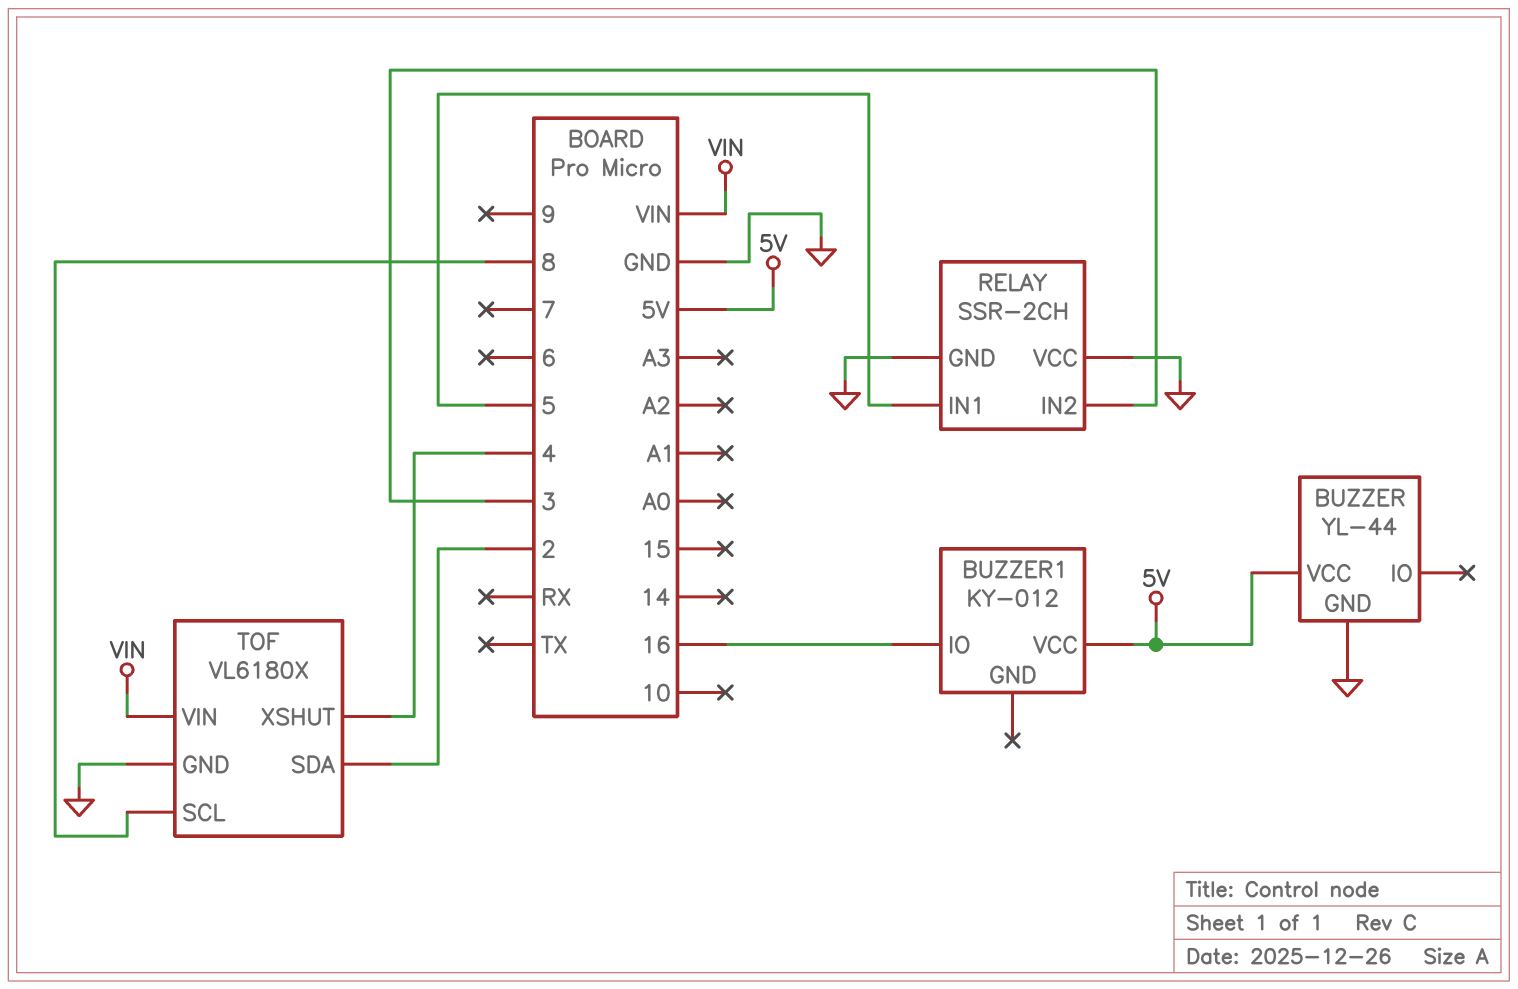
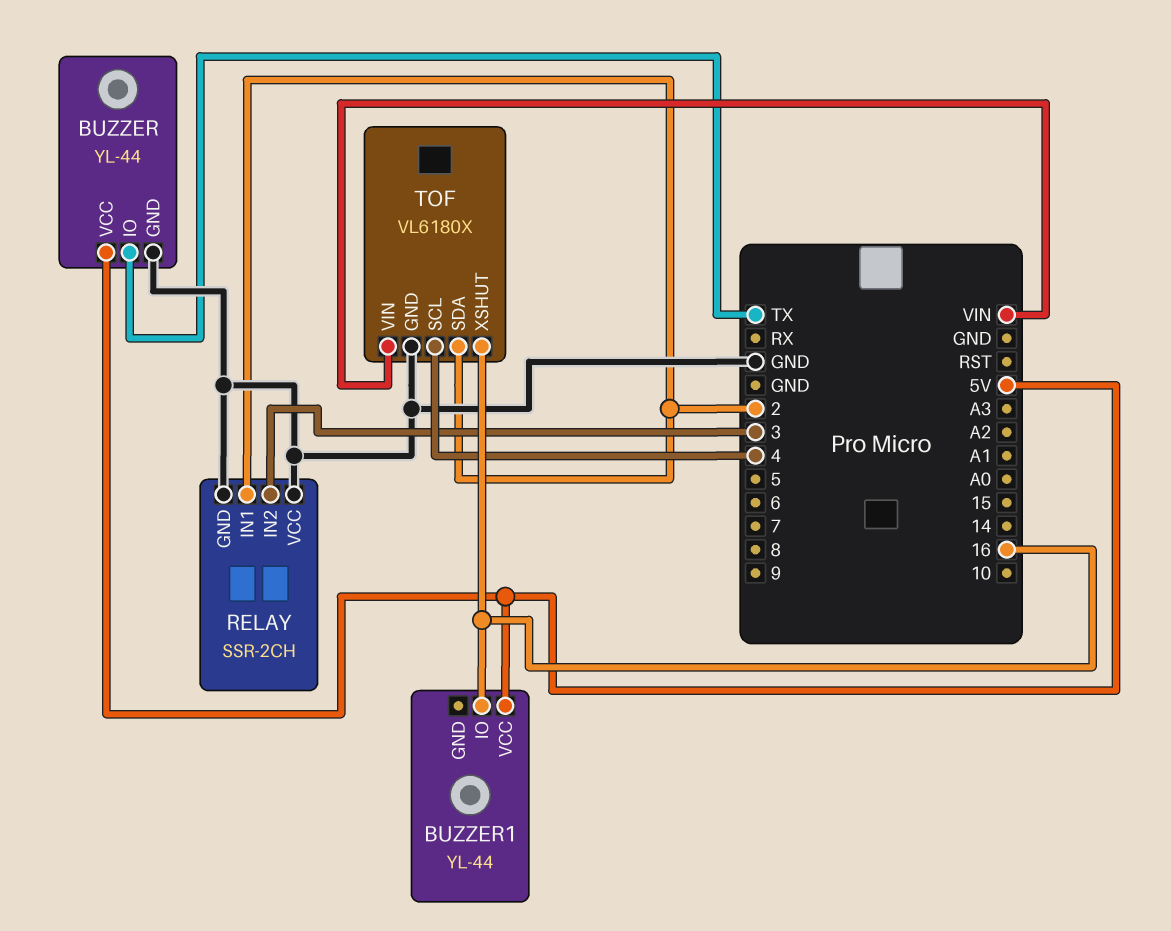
BUZZER pin IO: none -> TX
BUZZER1: KY-012 -> YL-44
RELAY pin IN1: 5 -> 2
TOF pin SCL: 8 -> 4
TOF pin XSHUT: 4 -> 16

